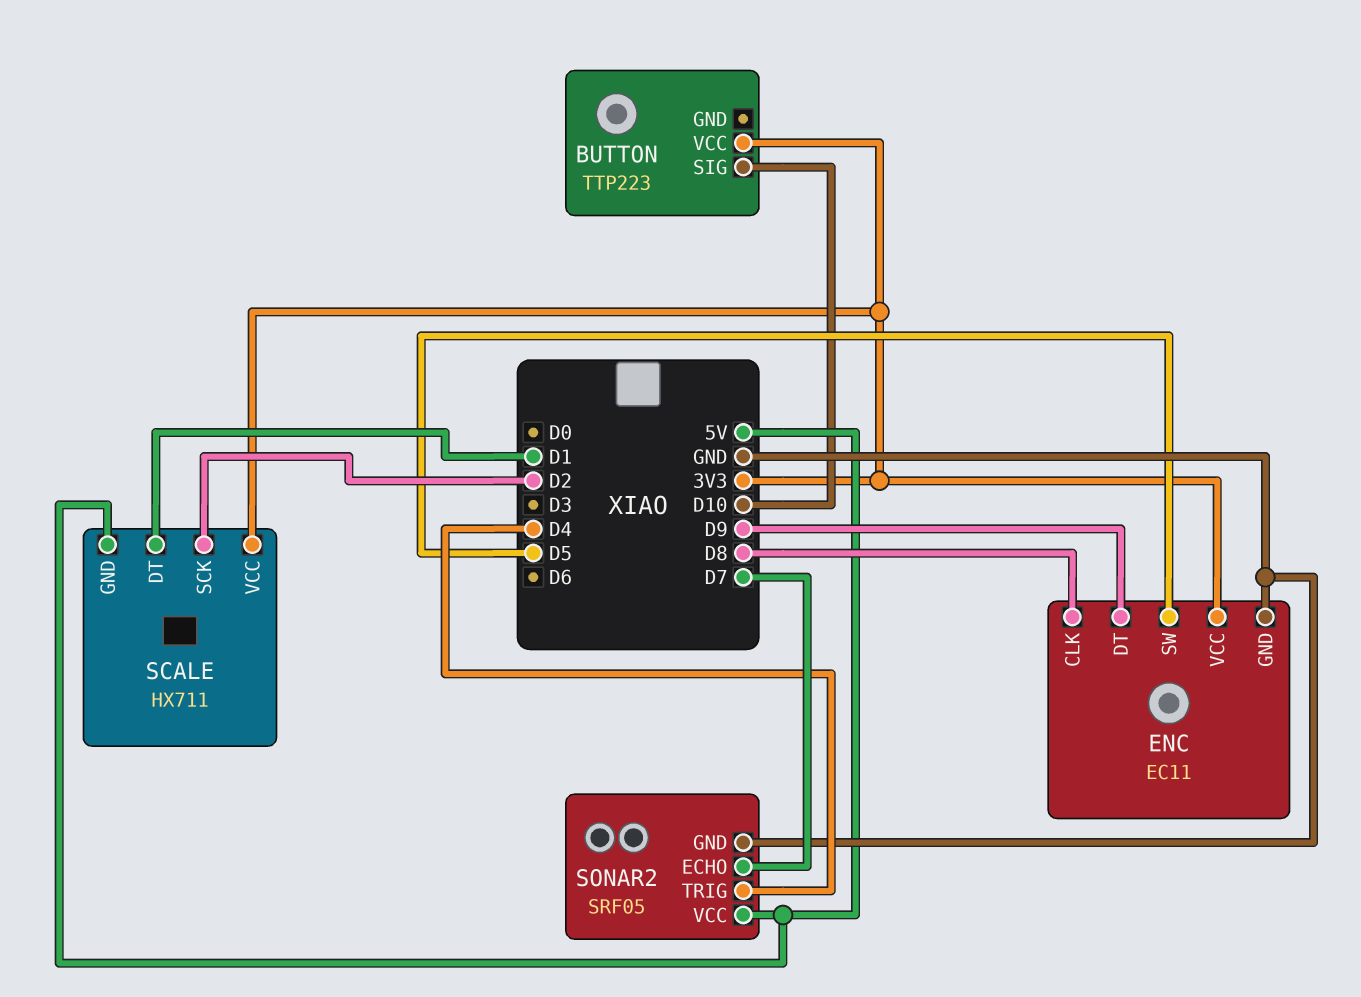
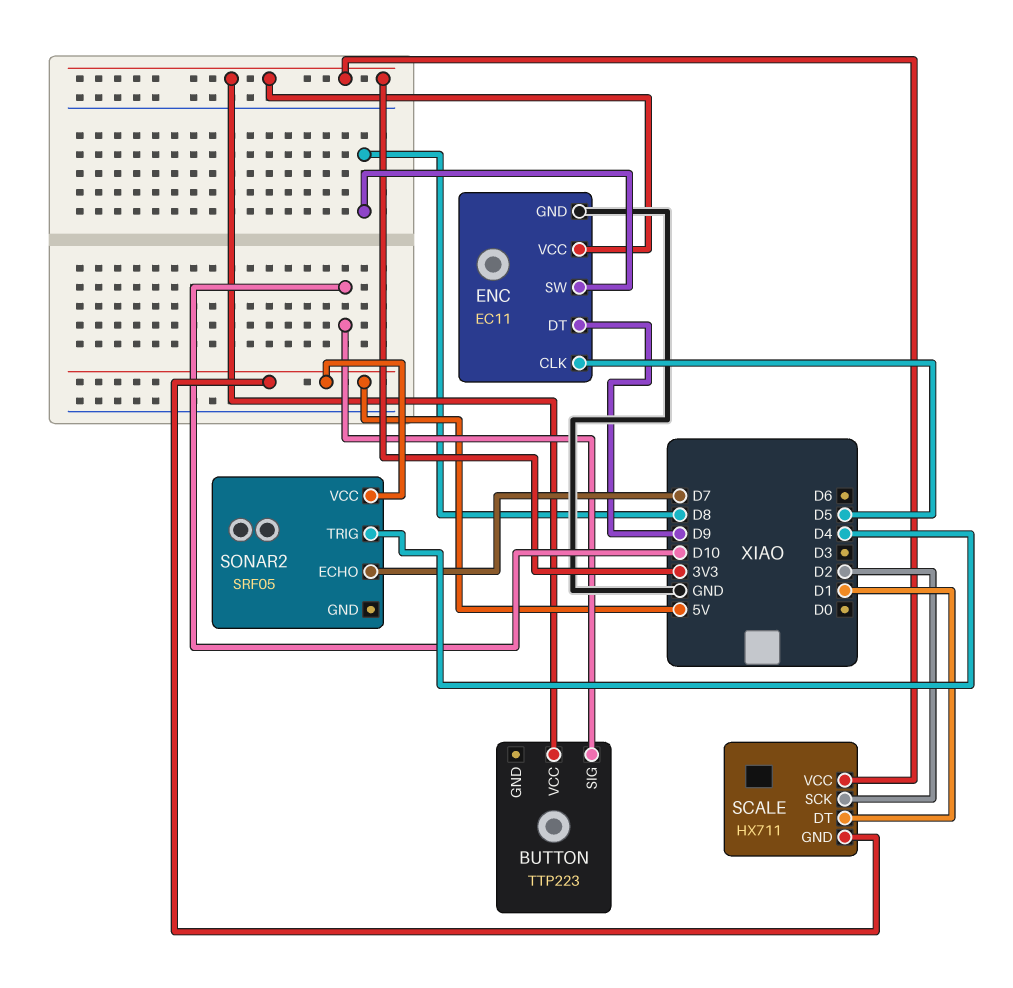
ENC pin CLK: D8 -> D5
ENC pin SW: D5 -> D8
SONAR2 pin GND: GND -> none

